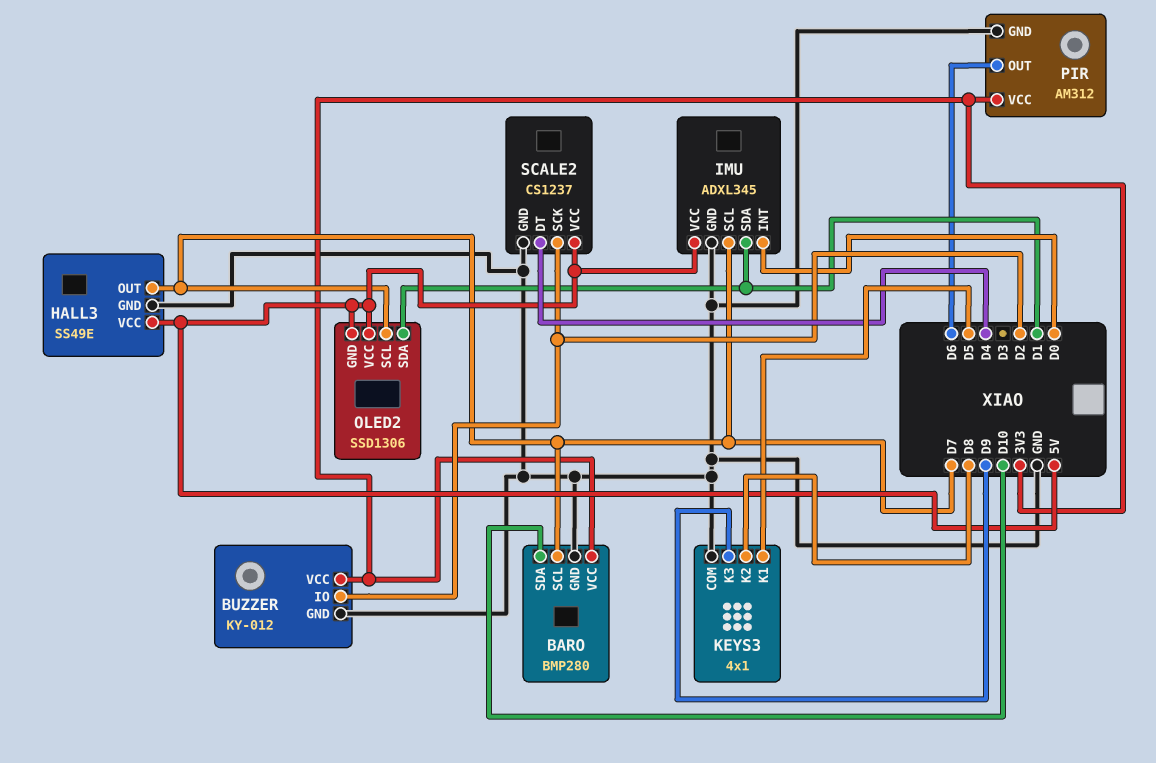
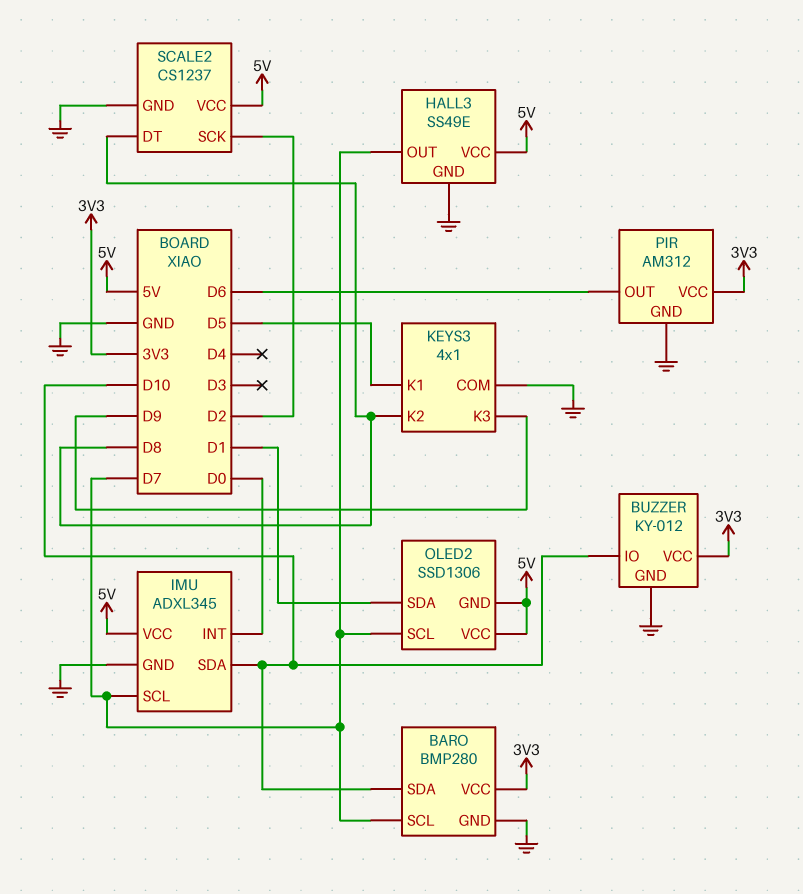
BUZZER pin IO: D2 -> D10
IMU pin SDA: D1 -> D10
SCALE2 pin DT: D4 -> D8

